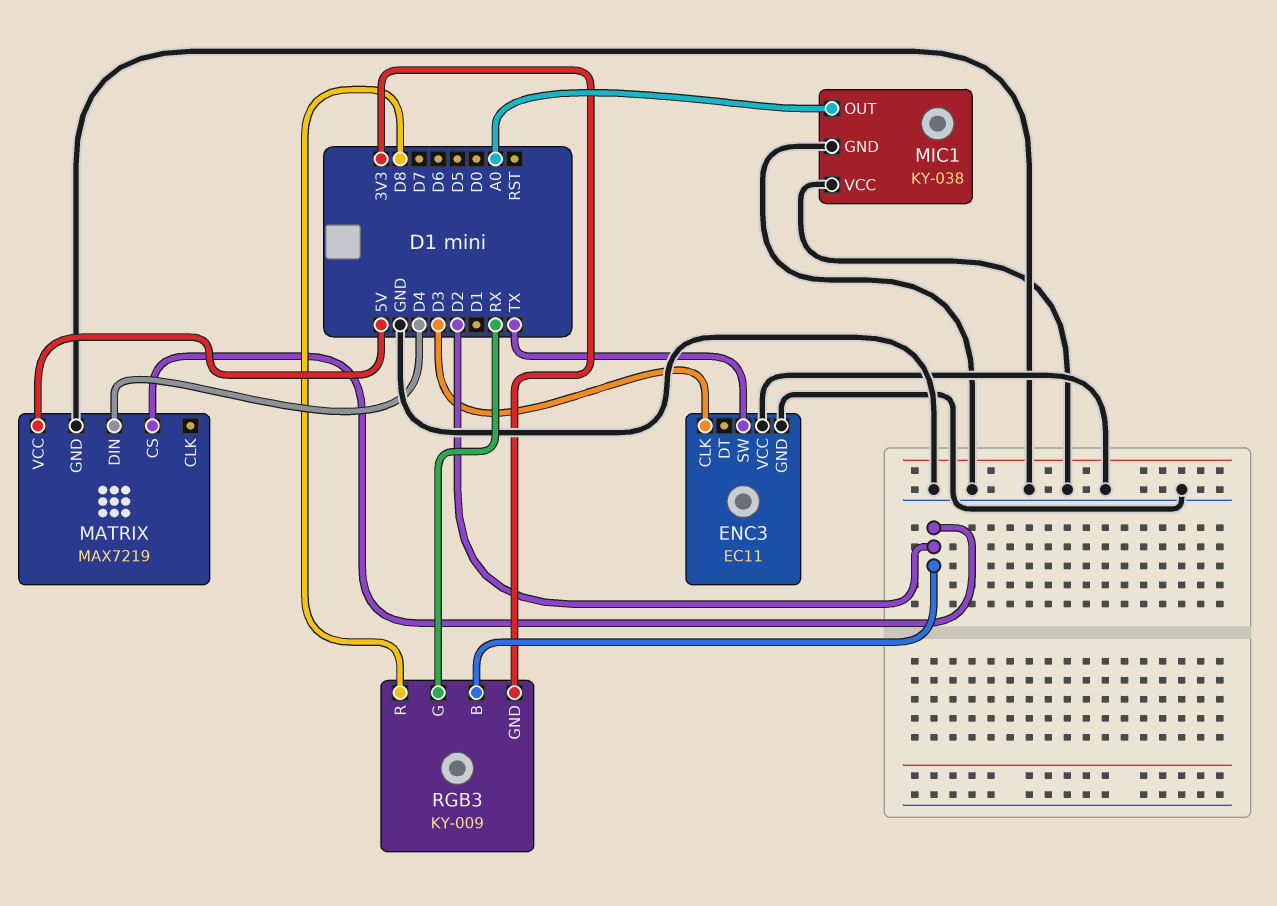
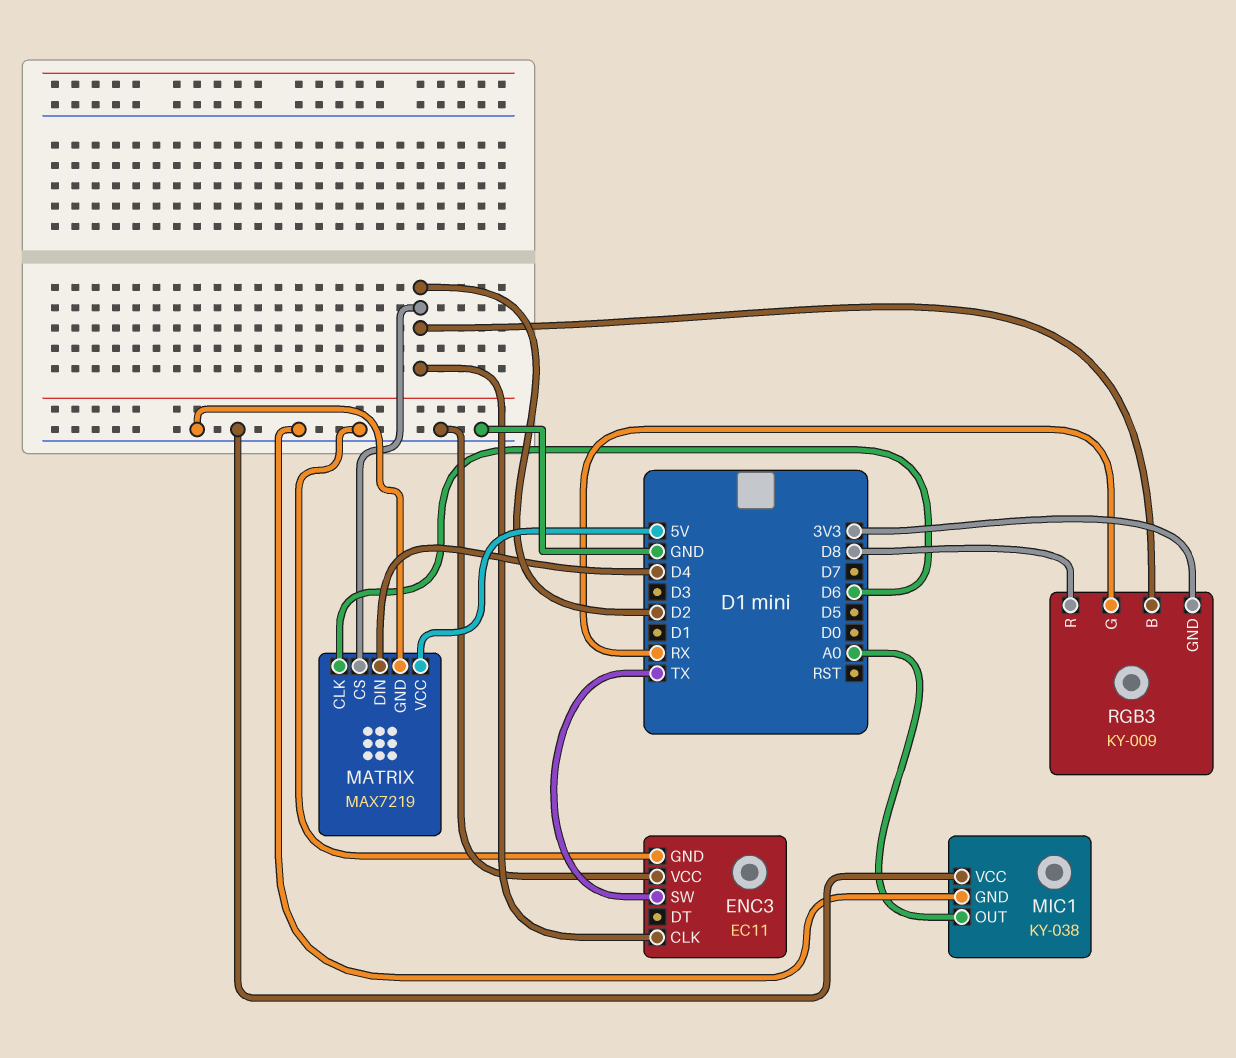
ENC3 pin CLK: D3 -> D2
MATRIX pin CLK: none -> D6

